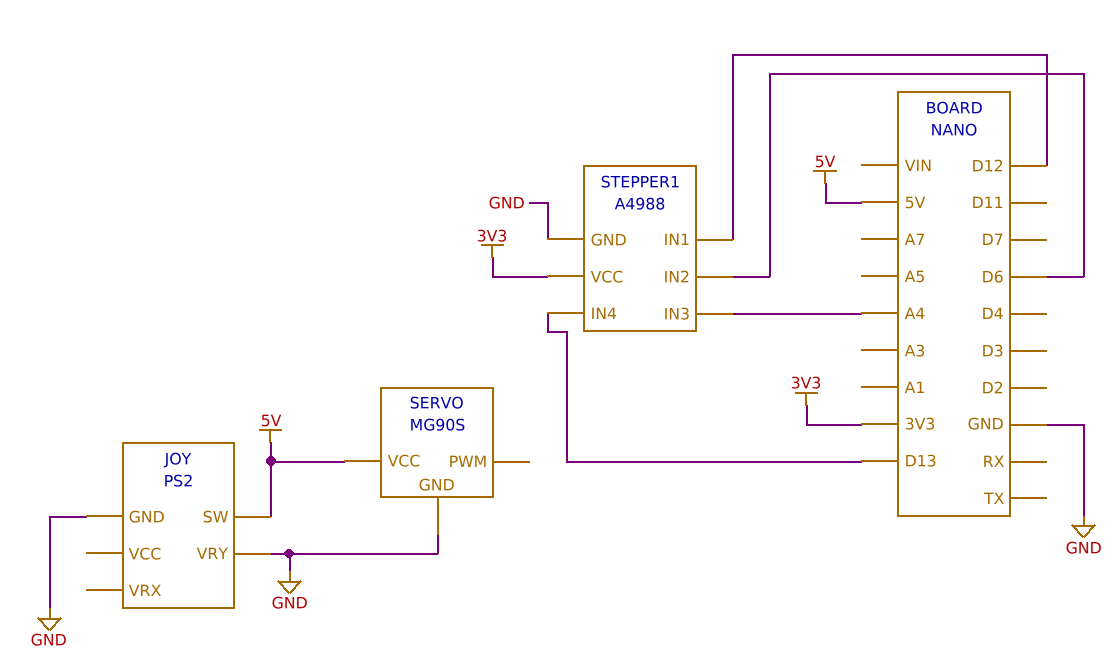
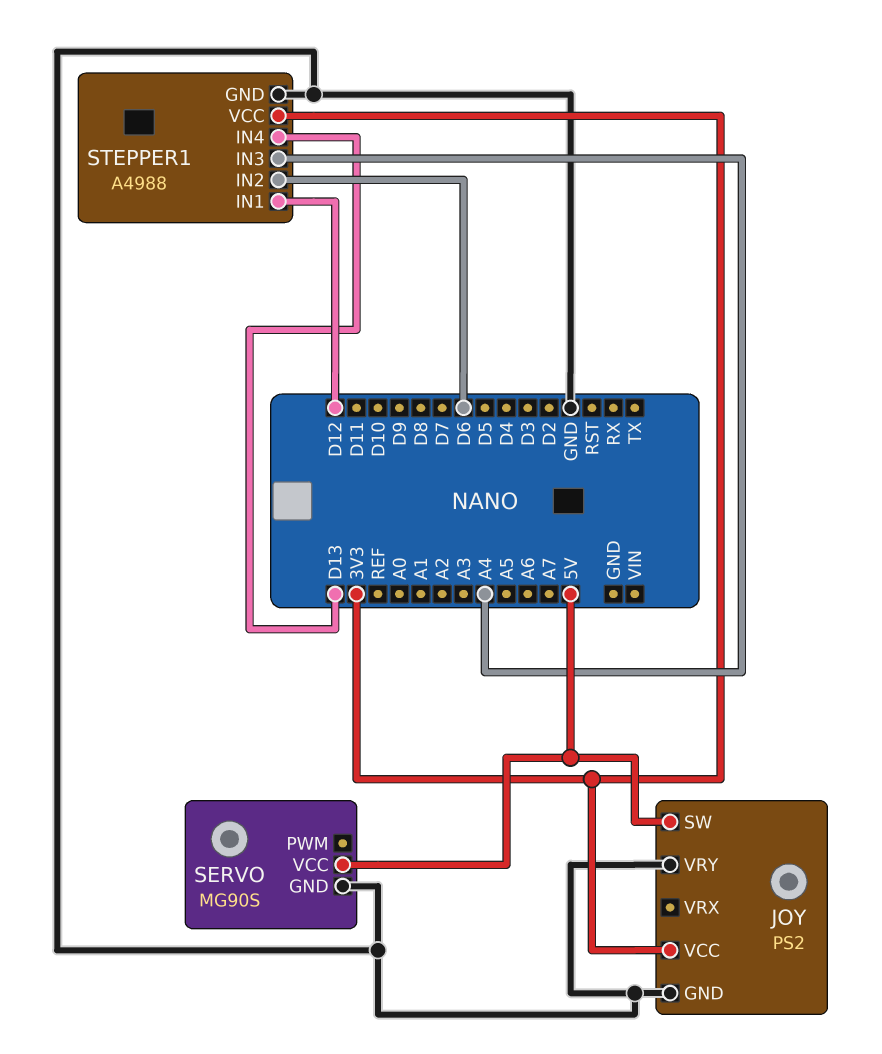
JOY pin VCC: none -> 3V3

